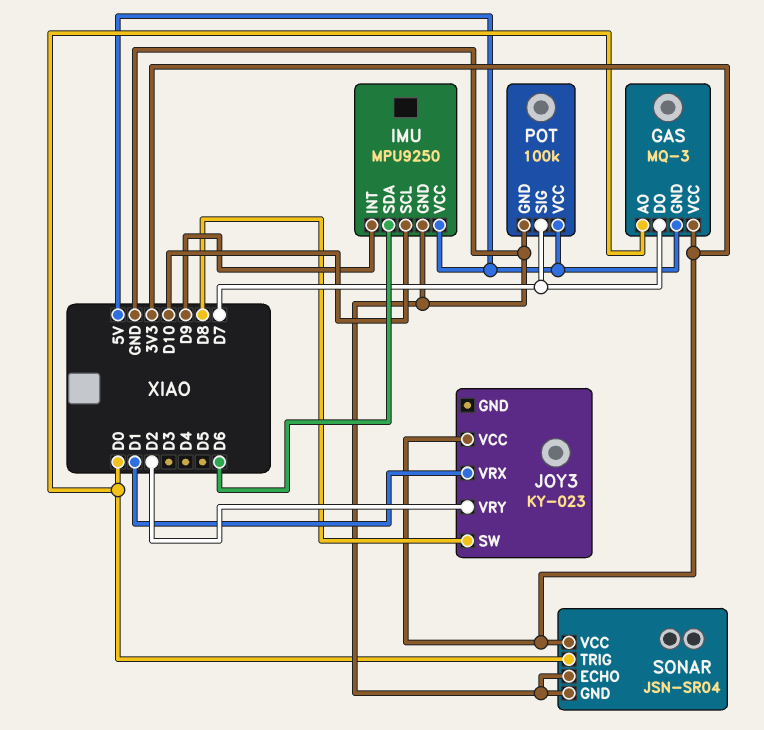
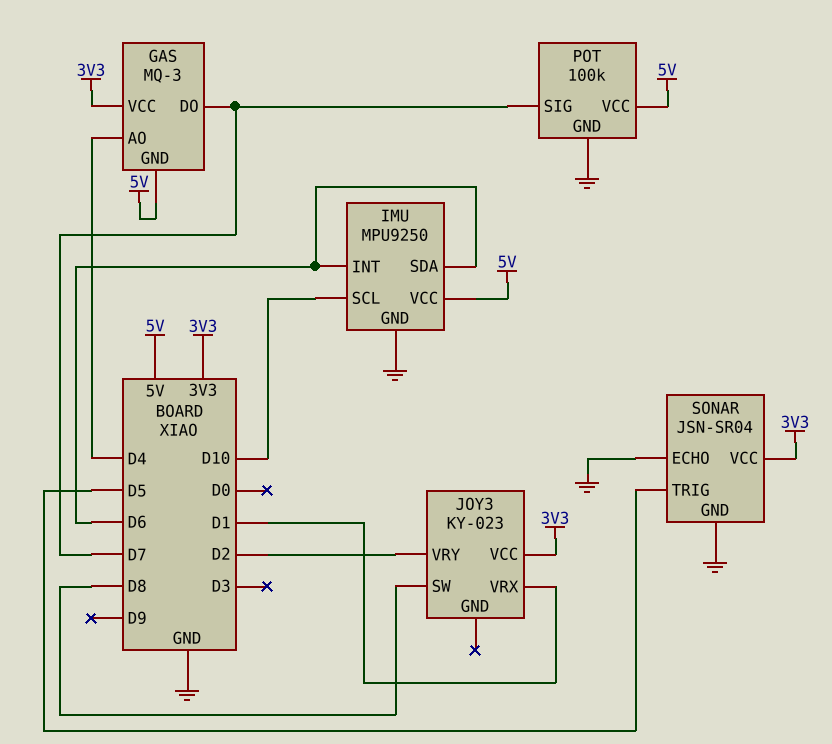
GAS pin AO: D0 -> D4
IMU pin INT: D9 -> D6
SONAR pin TRIG: D0 -> D5

